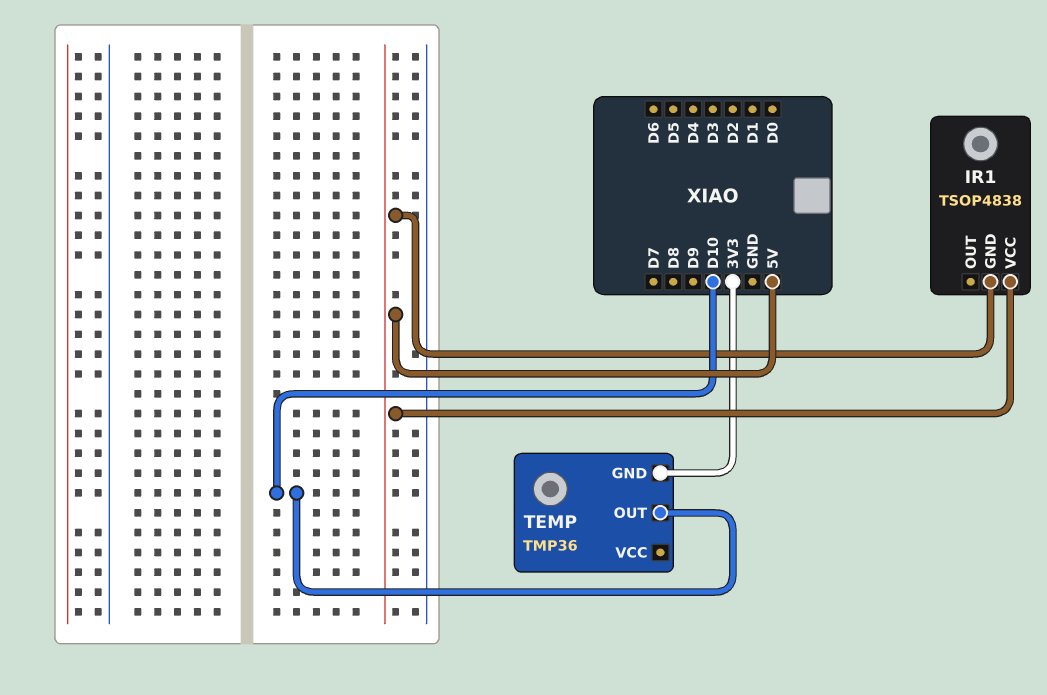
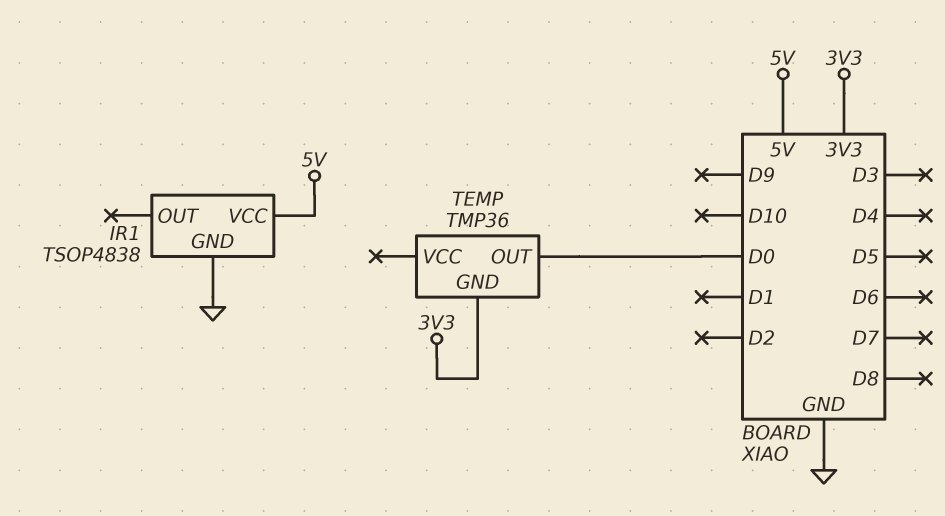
IR1 pin GND: 5V -> GND
TEMP pin OUT: D10 -> D0

